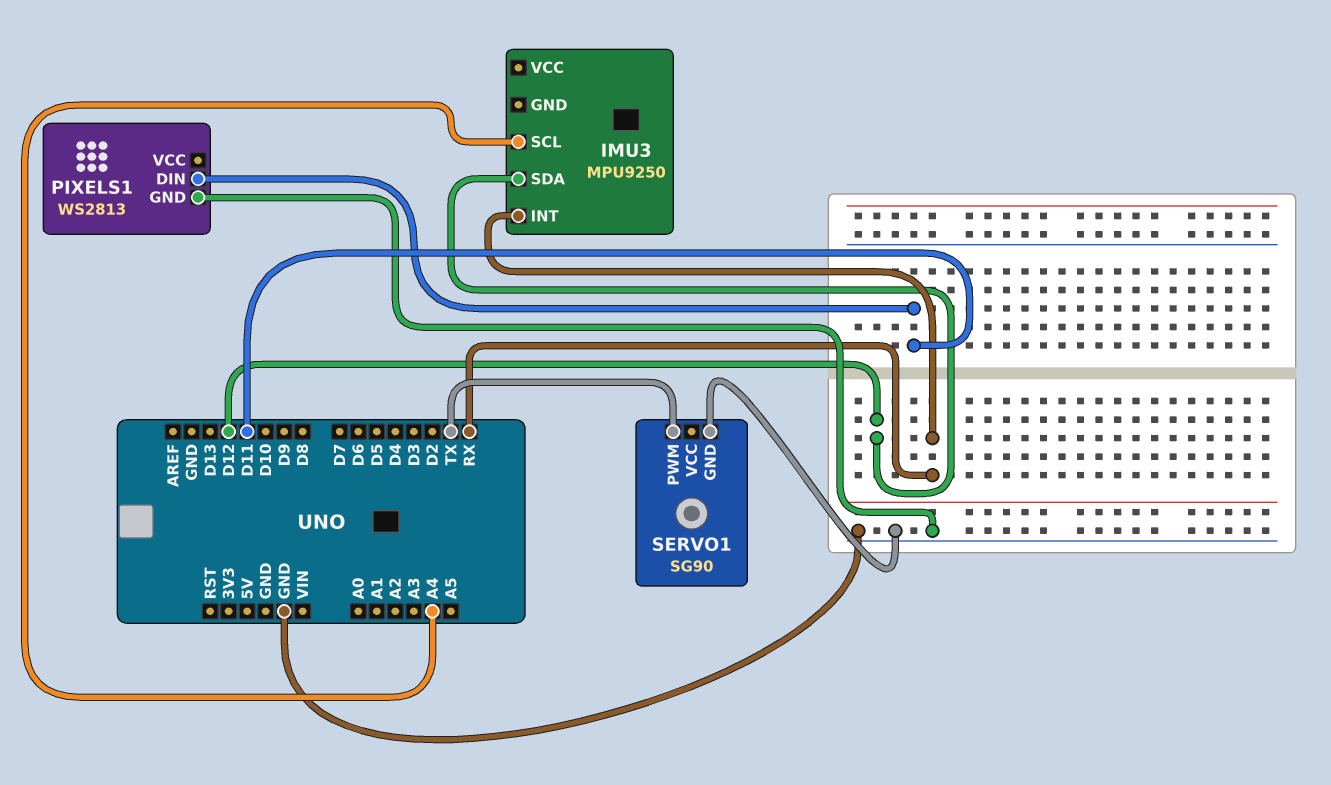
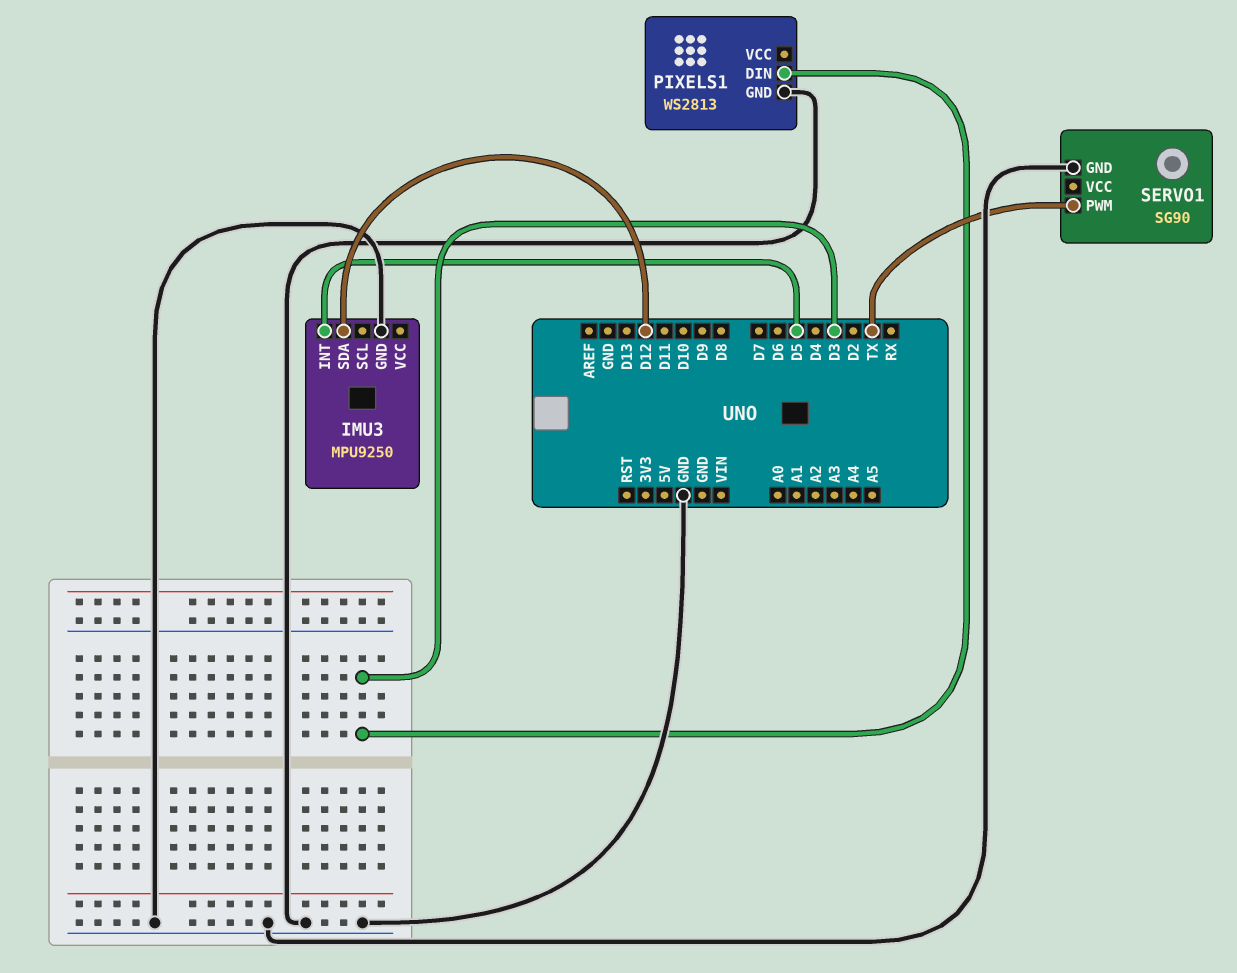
IMU3 pin GND: none -> GND
IMU3 pin INT: RX -> D5
IMU3 pin SCL: A4 -> none
PIXELS1 pin DIN: D11 -> D3

